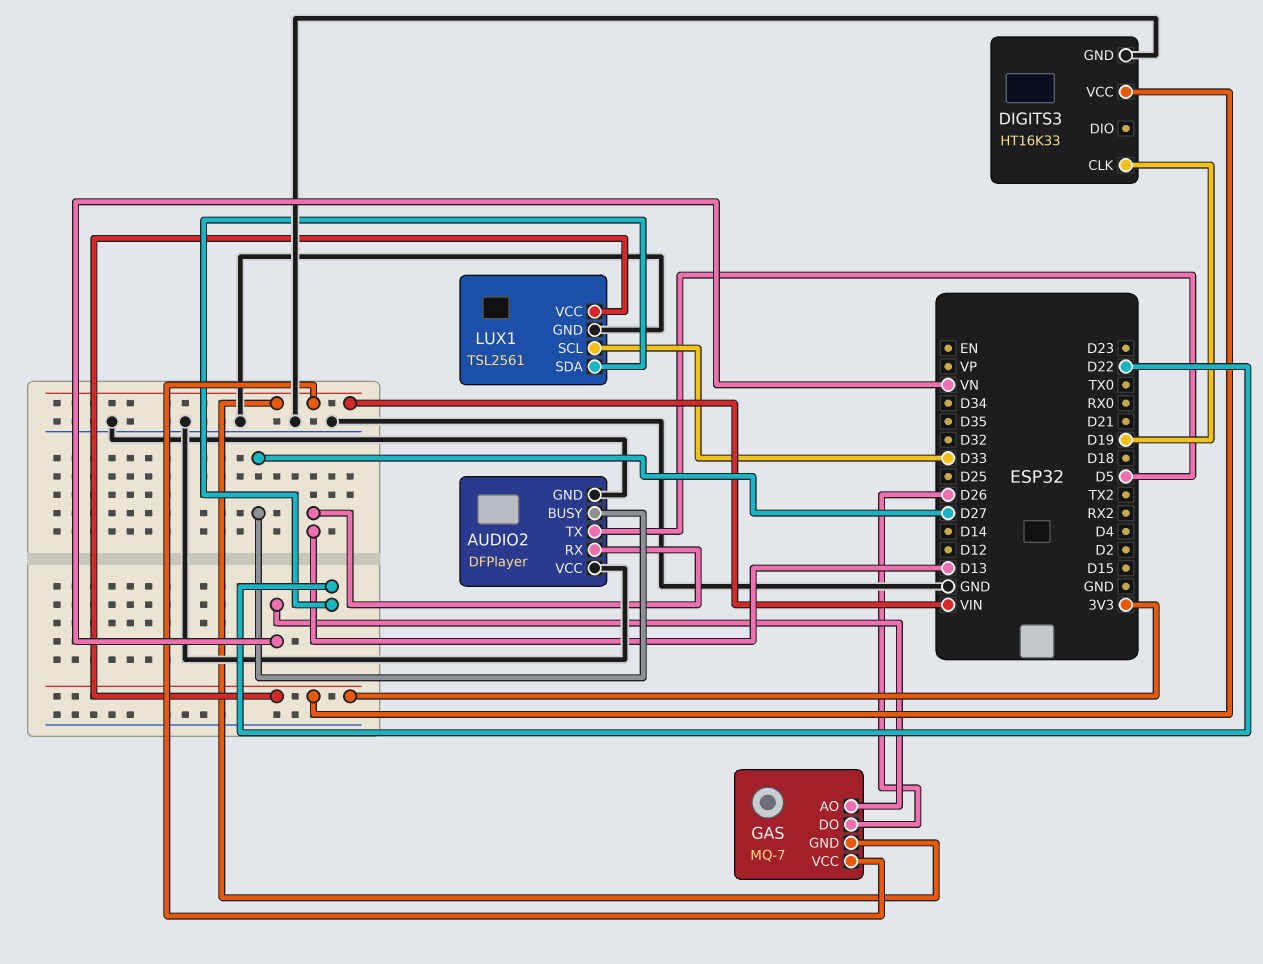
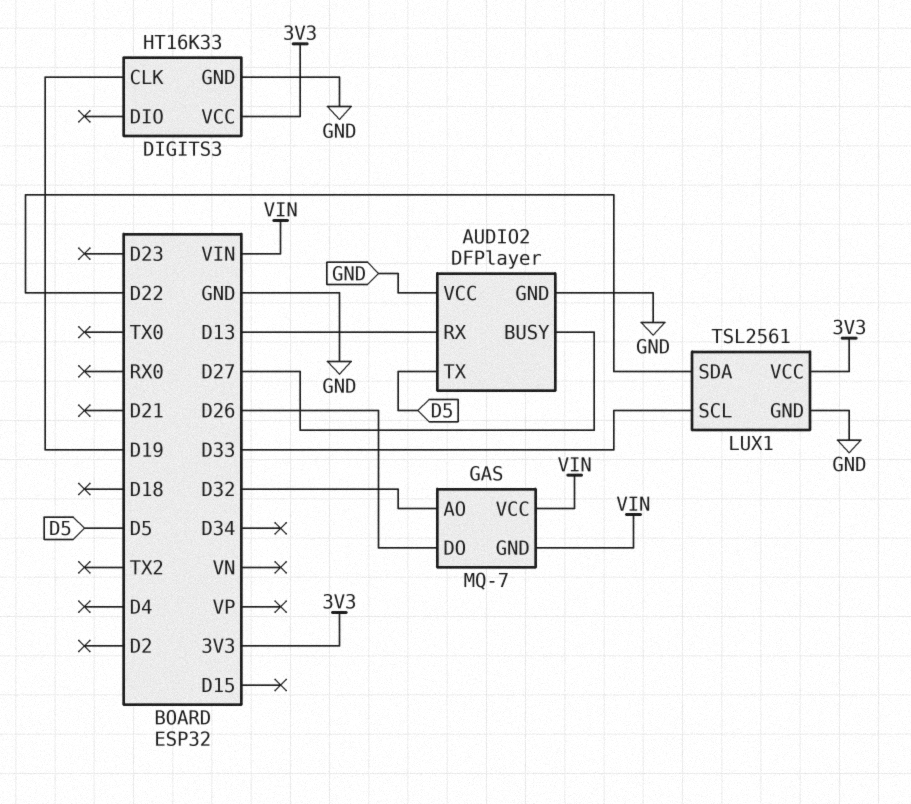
GAS pin AO: VN -> D32

